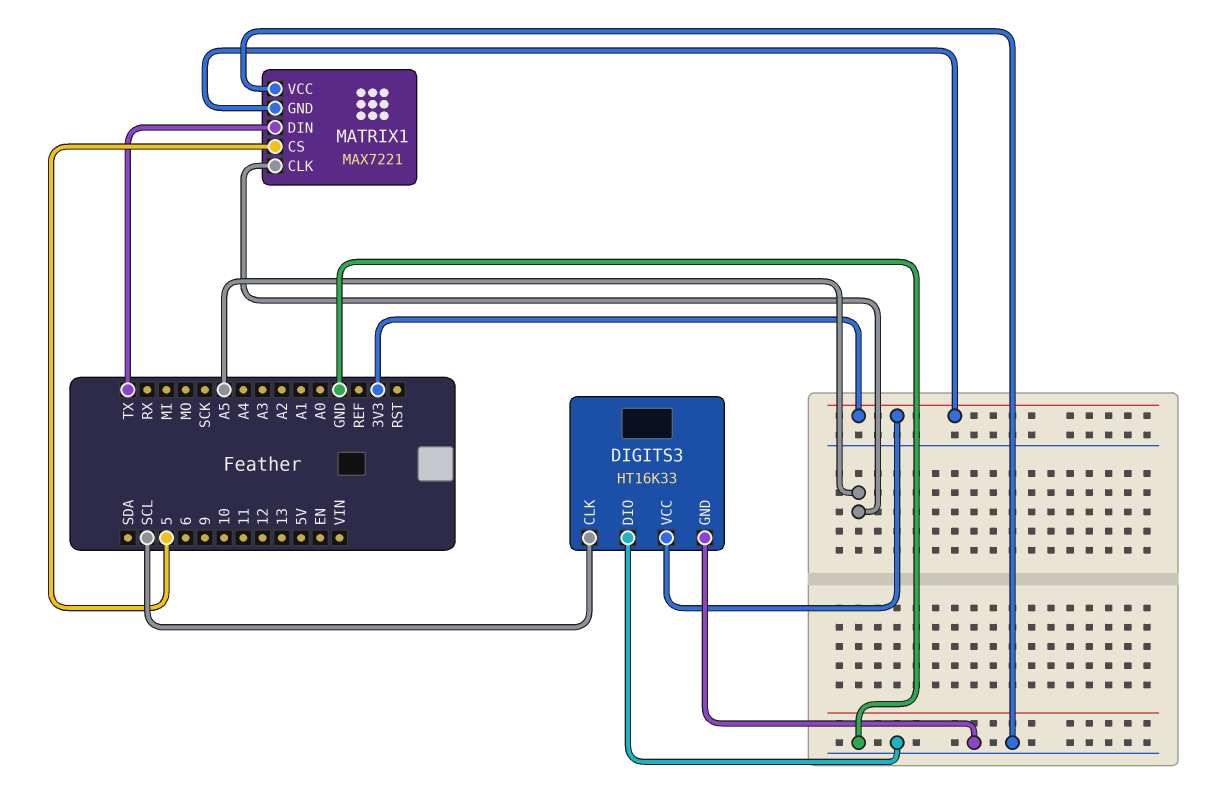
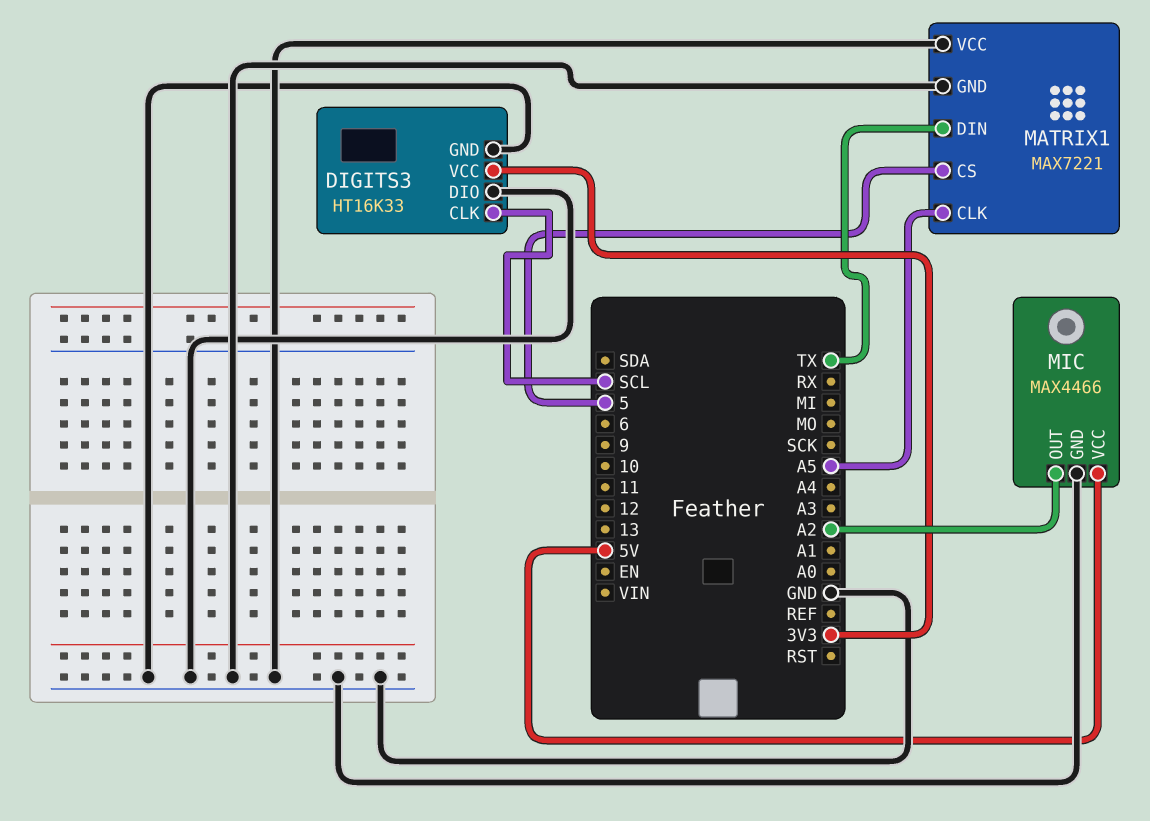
MATRIX1 pin GND: 3V3 -> GND
MIC: none -> MAX4466
MIC pin GND: none -> GND
MIC pin OUT: none -> A2
MIC pin VCC: none -> 5V

